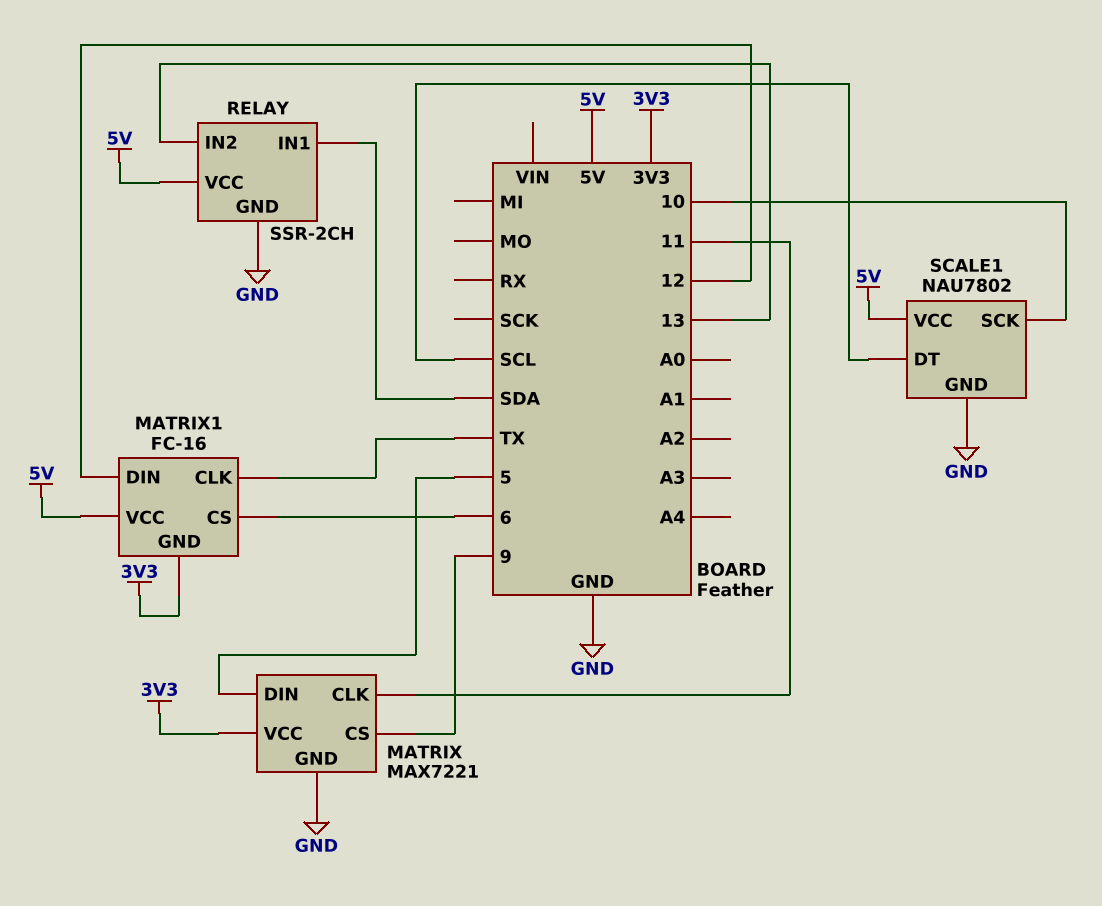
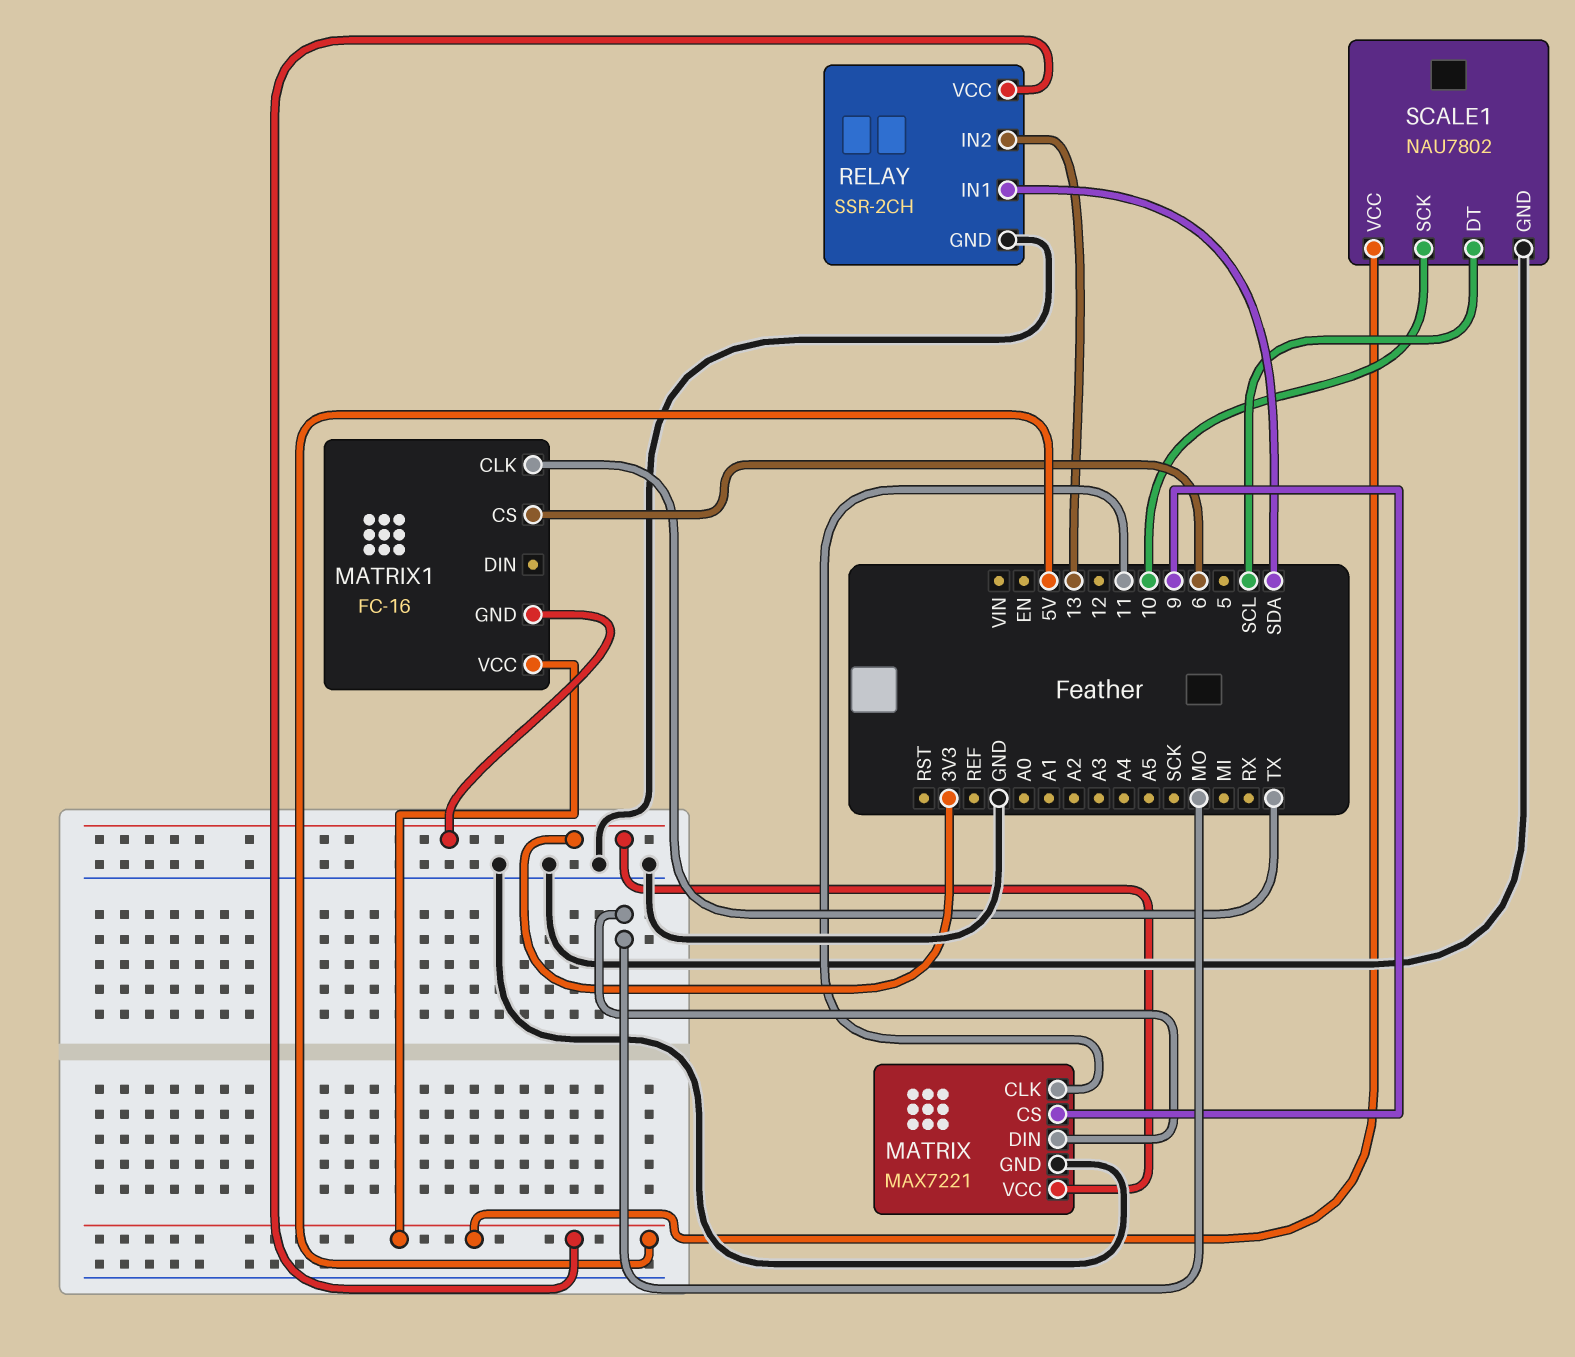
MATRIX pin DIN: 5 -> MO
MATRIX1 pin DIN: 12 -> none

